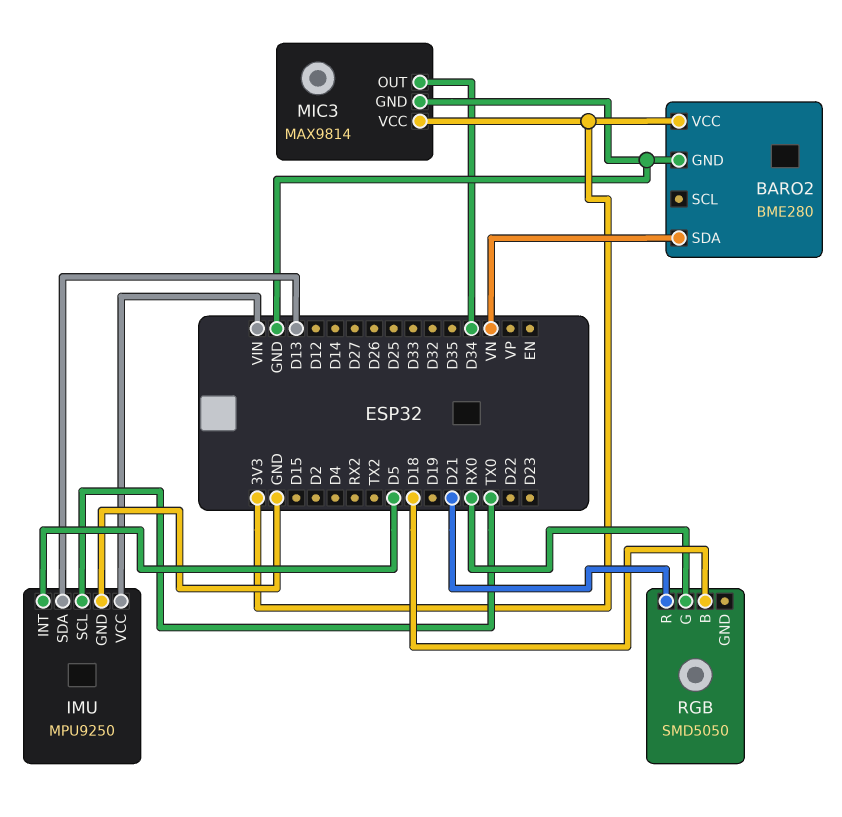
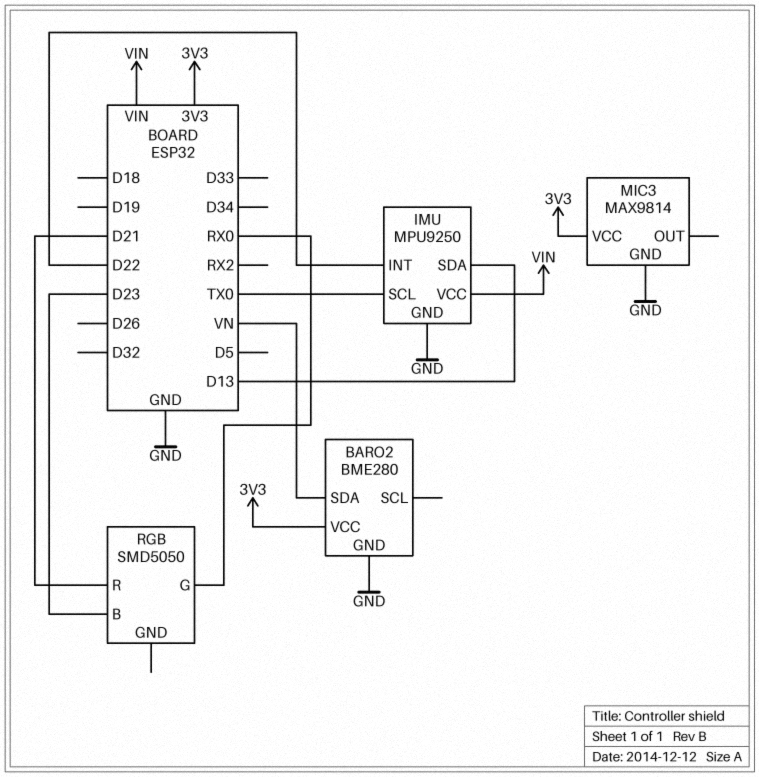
IMU pin INT: D5 -> D22
MIC3 pin OUT: D34 -> none
RGB pin B: D18 -> D23

